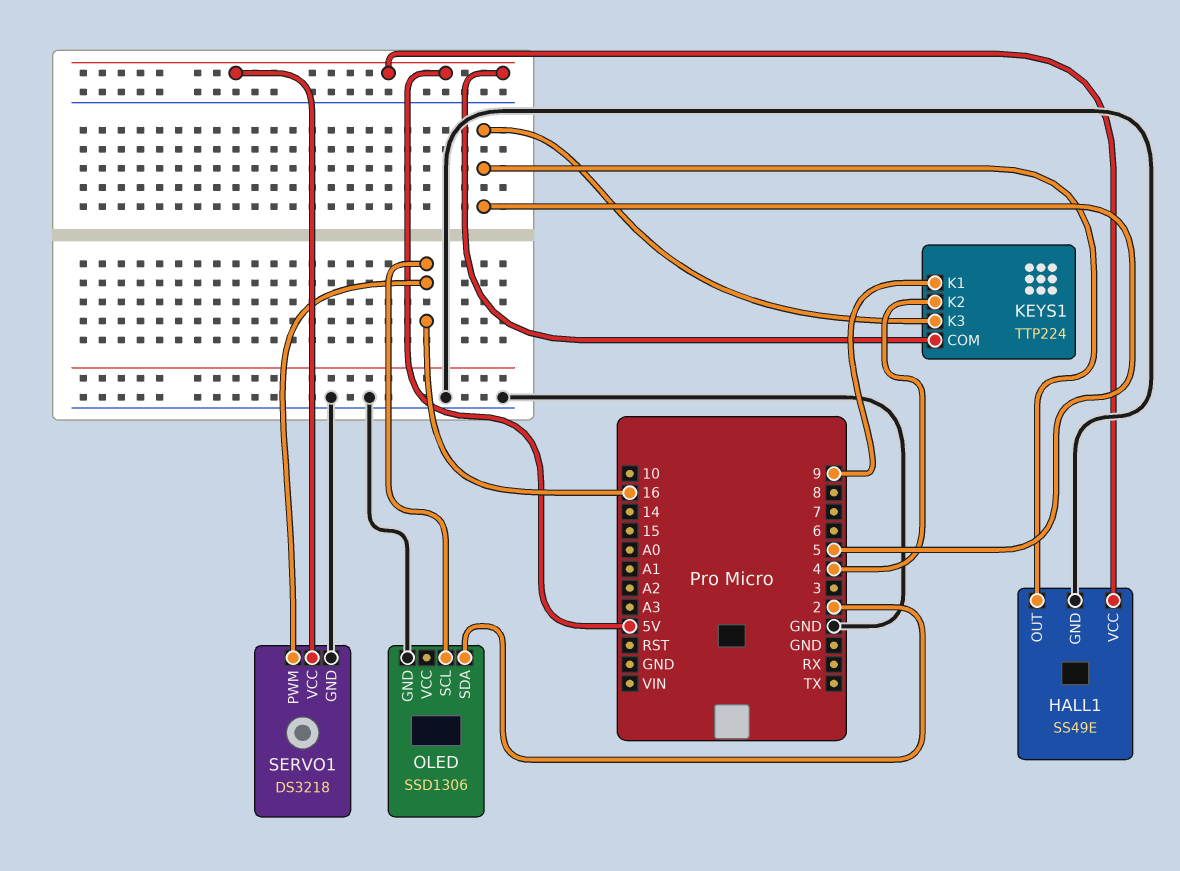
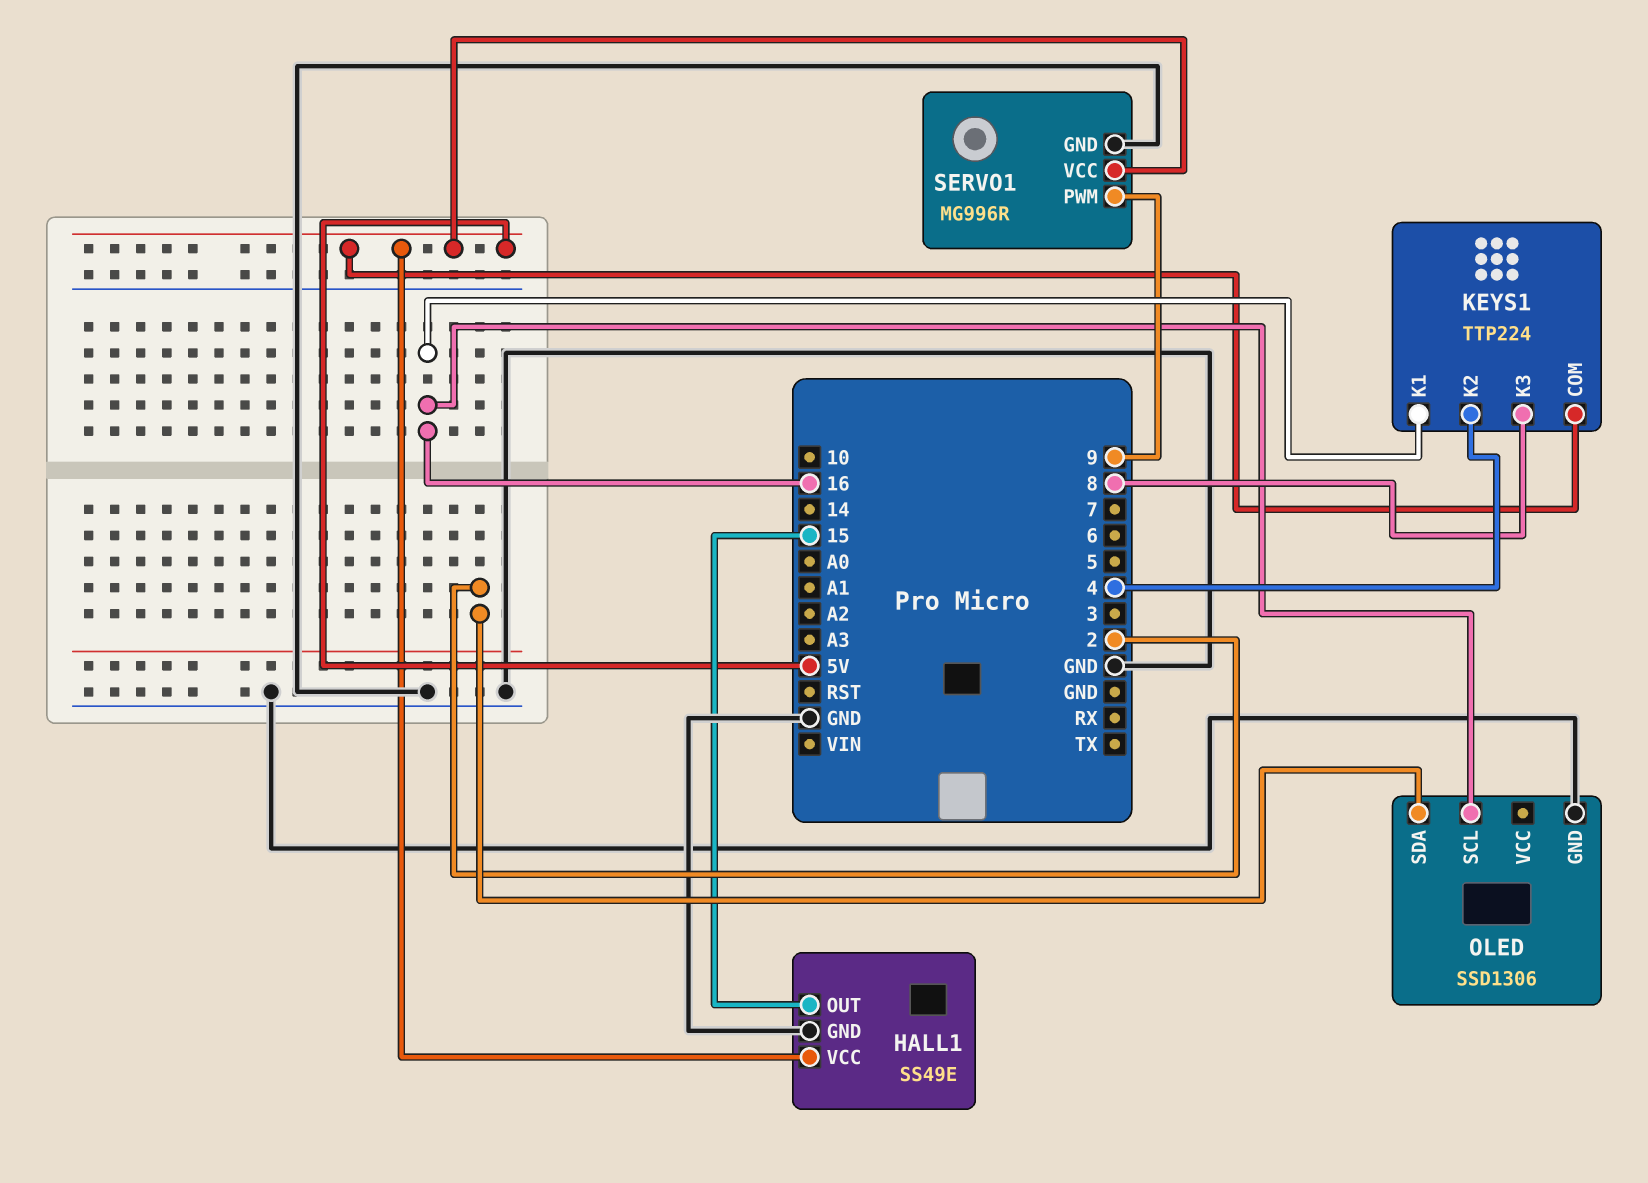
HALL1 pin OUT: 5 -> 15
KEYS1 pin K1: 9 -> 16
KEYS1 pin K3: 5 -> 8
SERVO1: DS3218 -> MG996R
SERVO1 pin PWM: 16 -> 9

